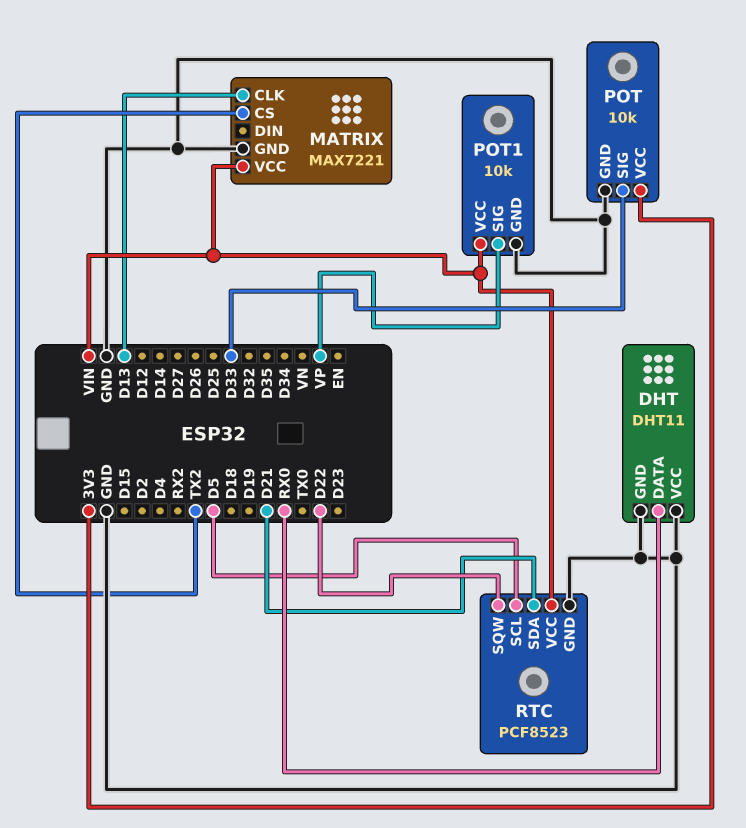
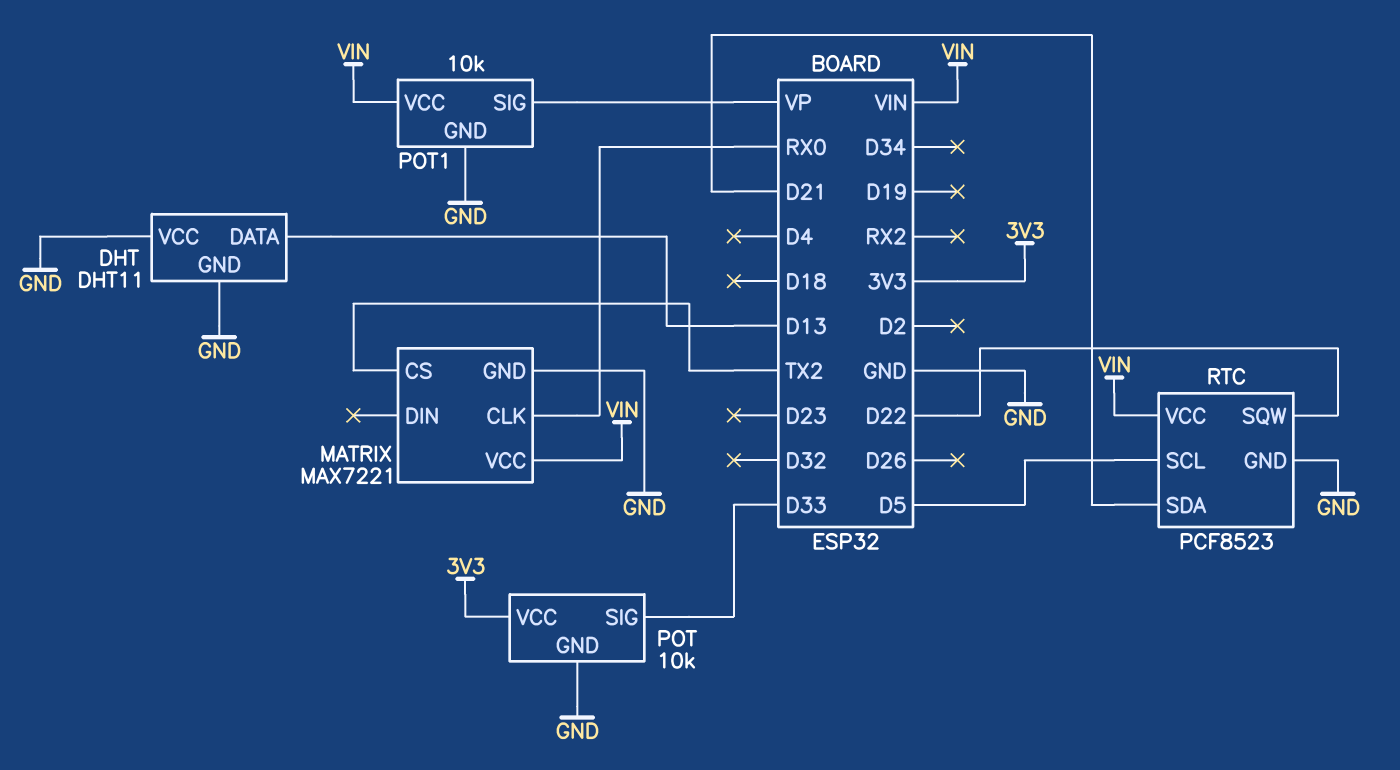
DHT pin DATA: RX0 -> D13
MATRIX pin CLK: D13 -> RX0

